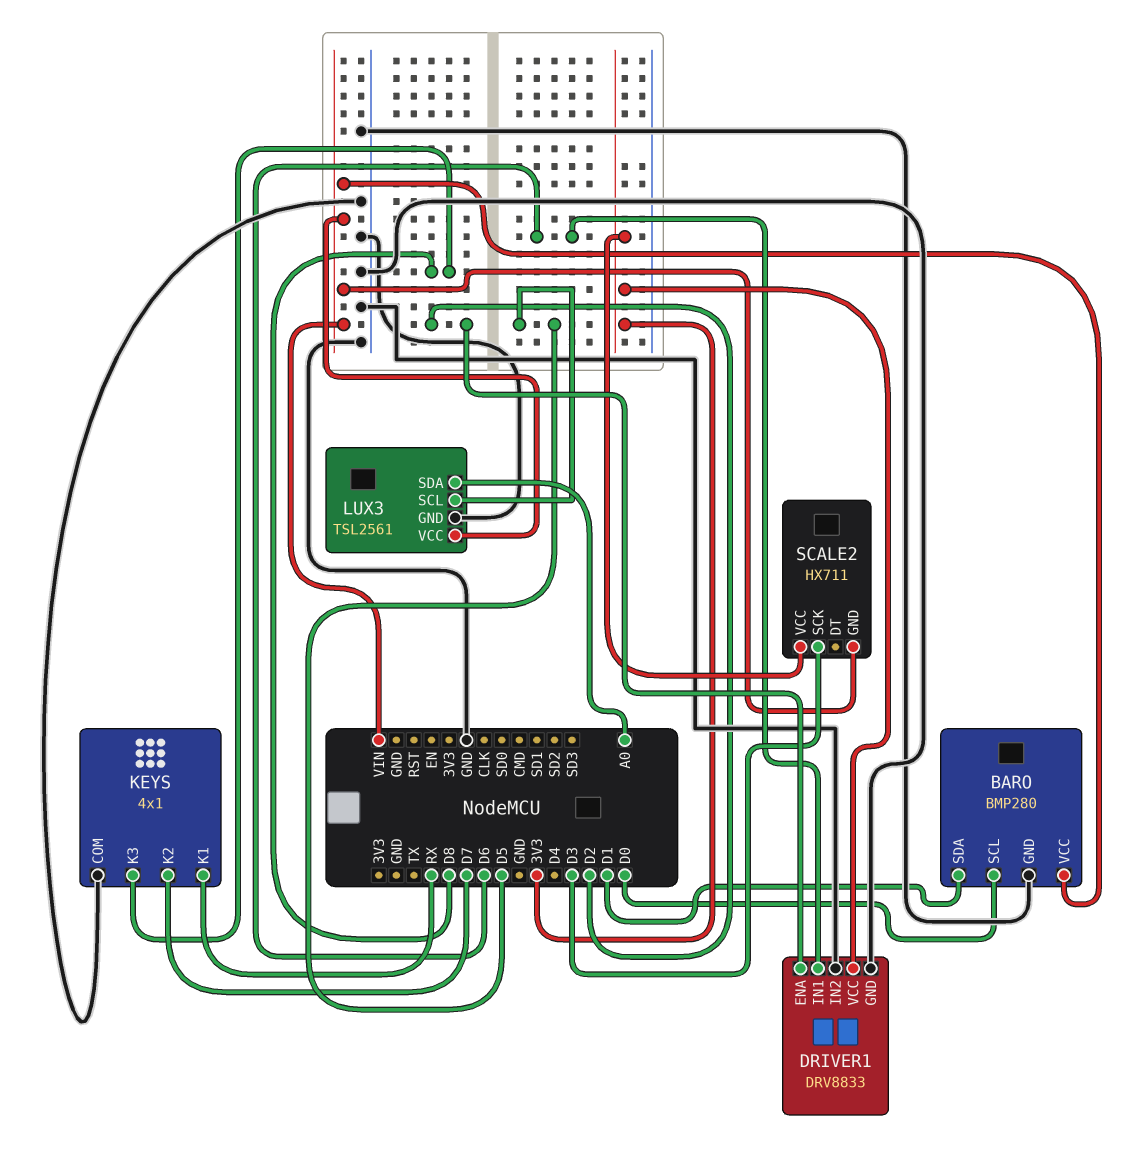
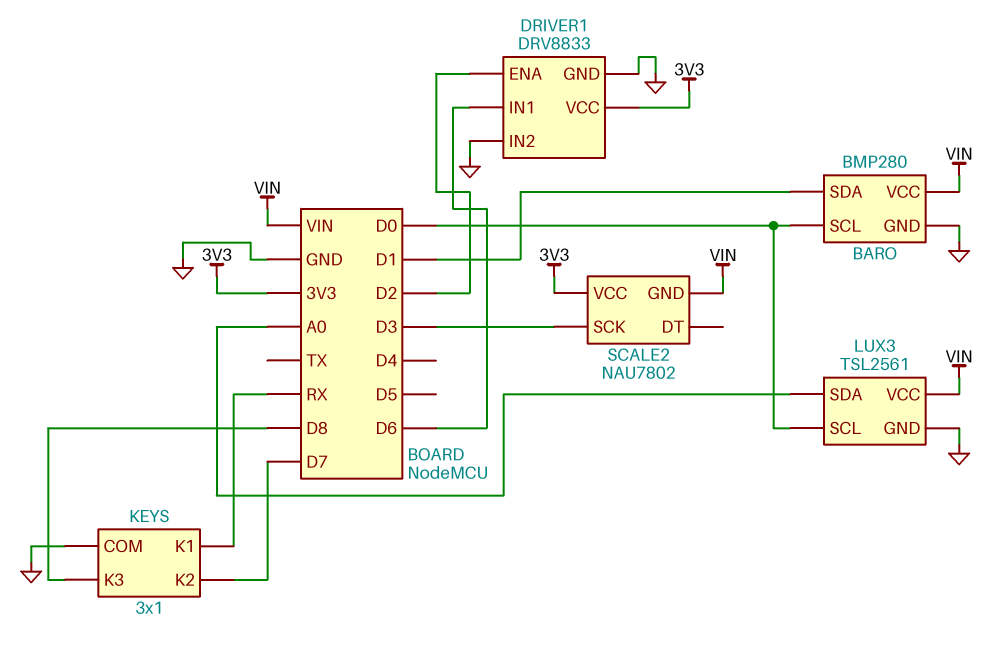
KEYS: 4x1 -> 3x1
LUX3 pin SCL: D5 -> D0
SCALE2: HX711 -> NAU7802

